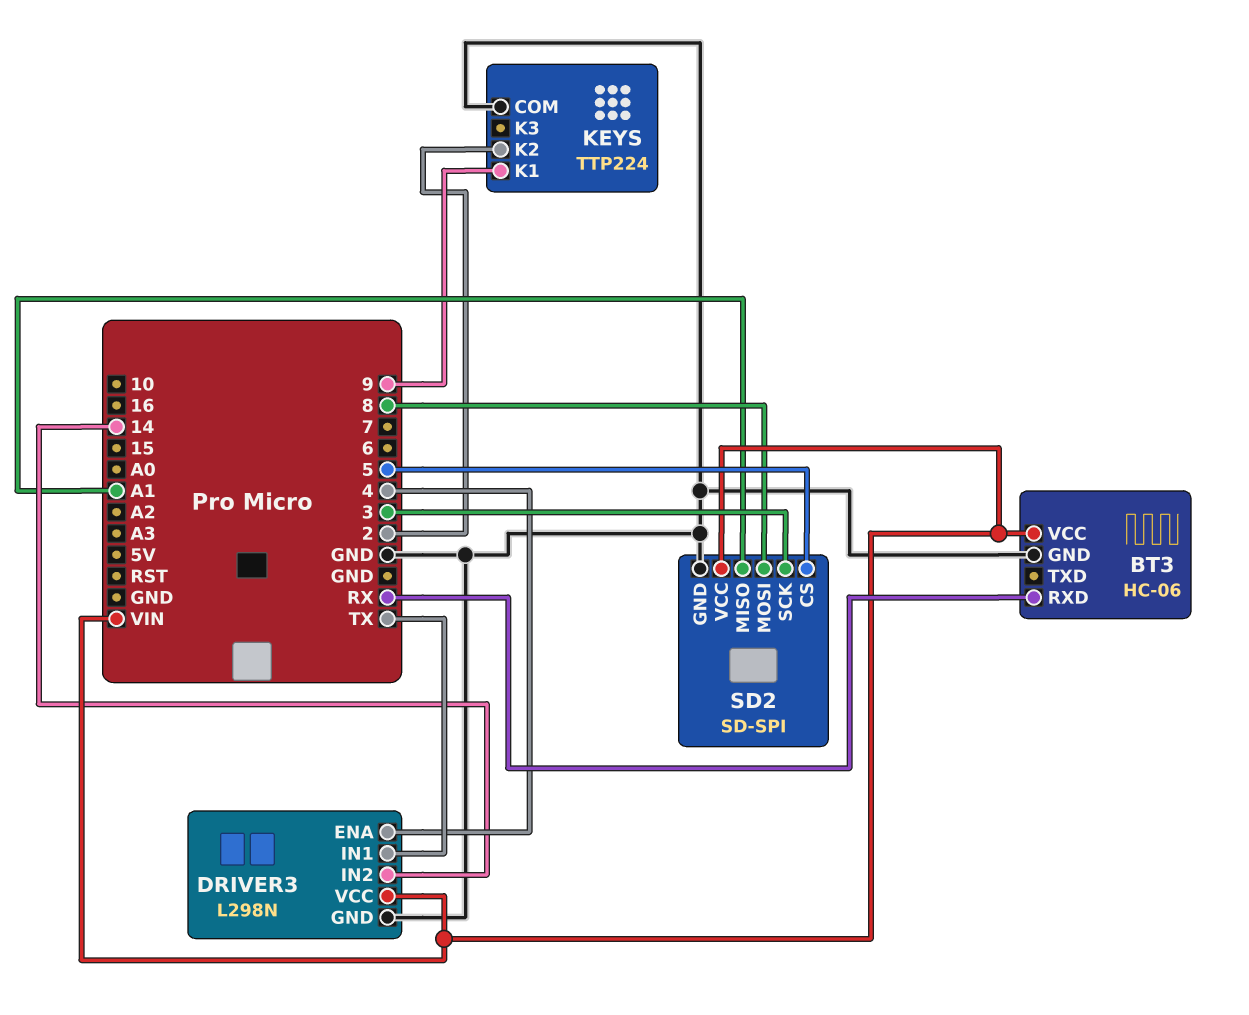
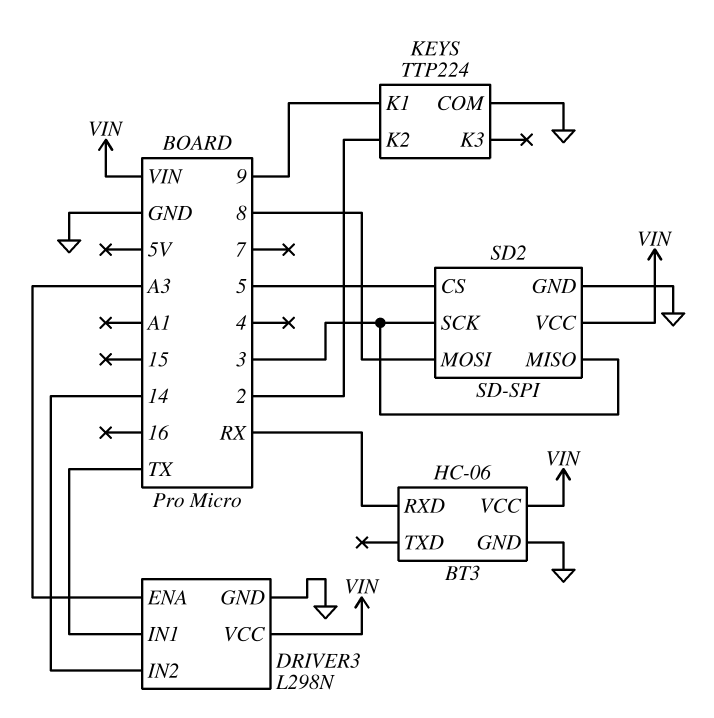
DRIVER3 pin ENA: 4 -> A3
SD2 pin MISO: A1 -> 3

